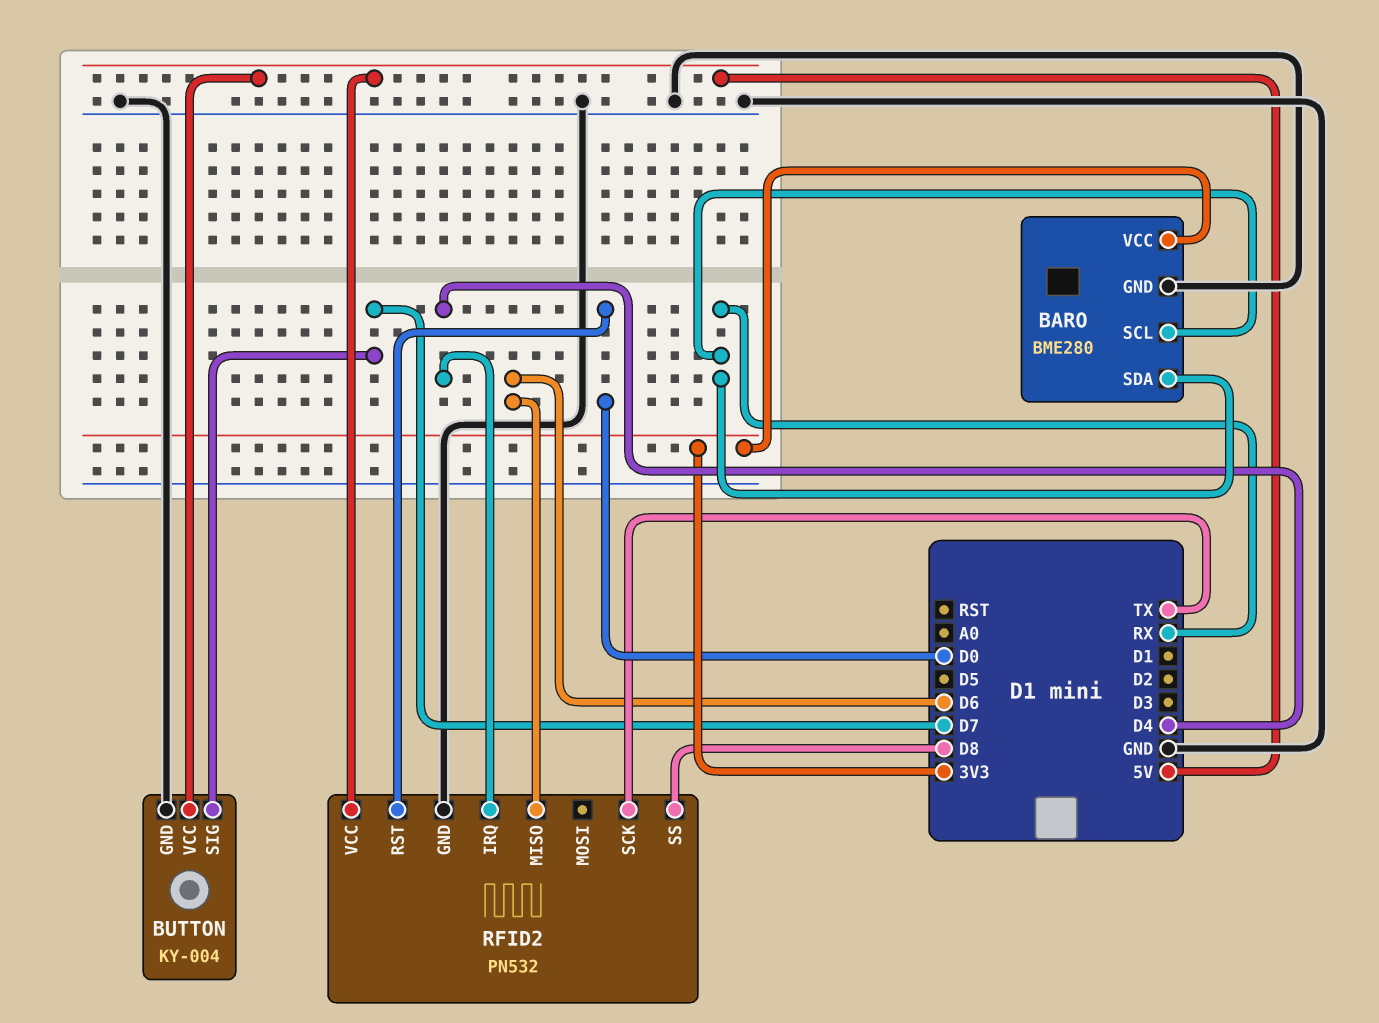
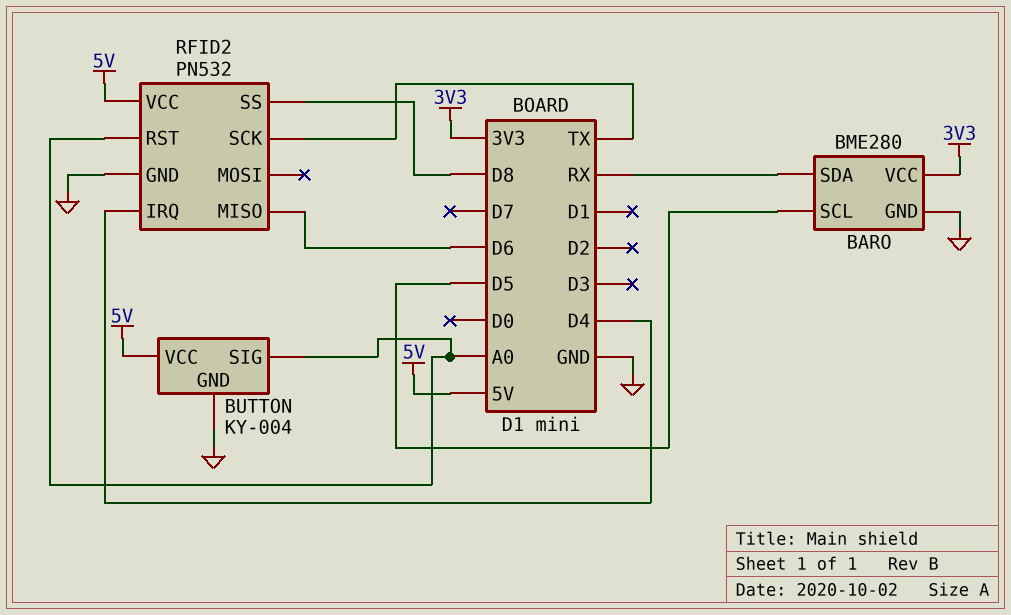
BARO pin SCL: RX -> D5
BUTTON pin SIG: D7 -> A0
RFID2 pin RST: D0 -> A0

